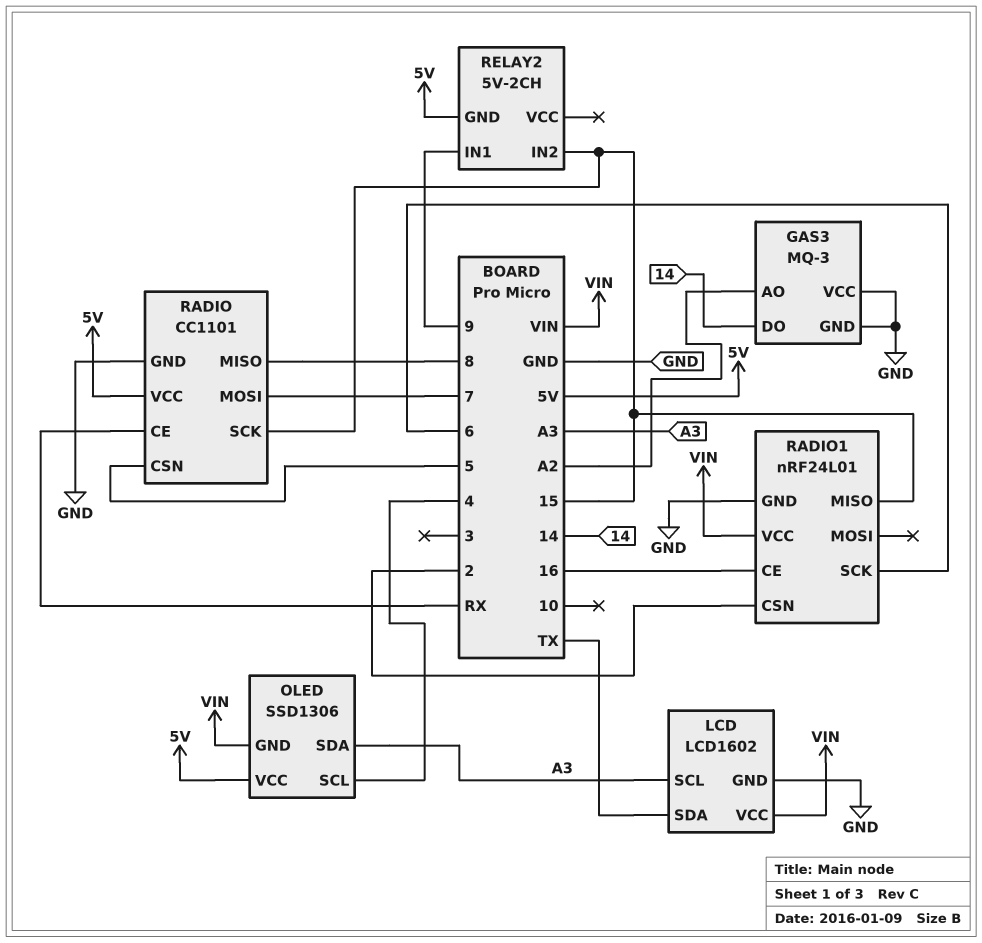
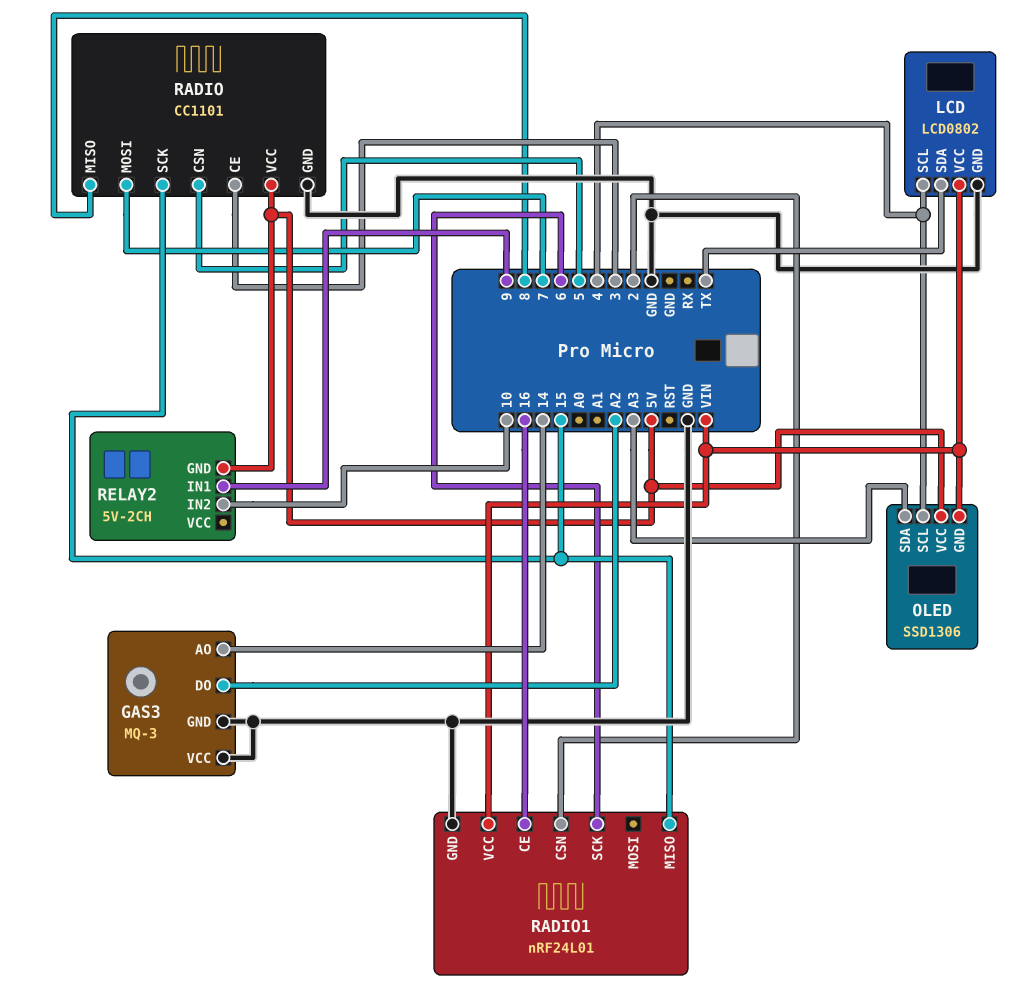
GAS3 pin AO: A2 -> 14
GAS3 pin DO: 14 -> A2
LCD: LCD1602 -> LCD0802
LCD pin SCL: A3 -> 4
RADIO pin CE: RX -> 3
RELAY2 pin IN2: 15 -> 10

